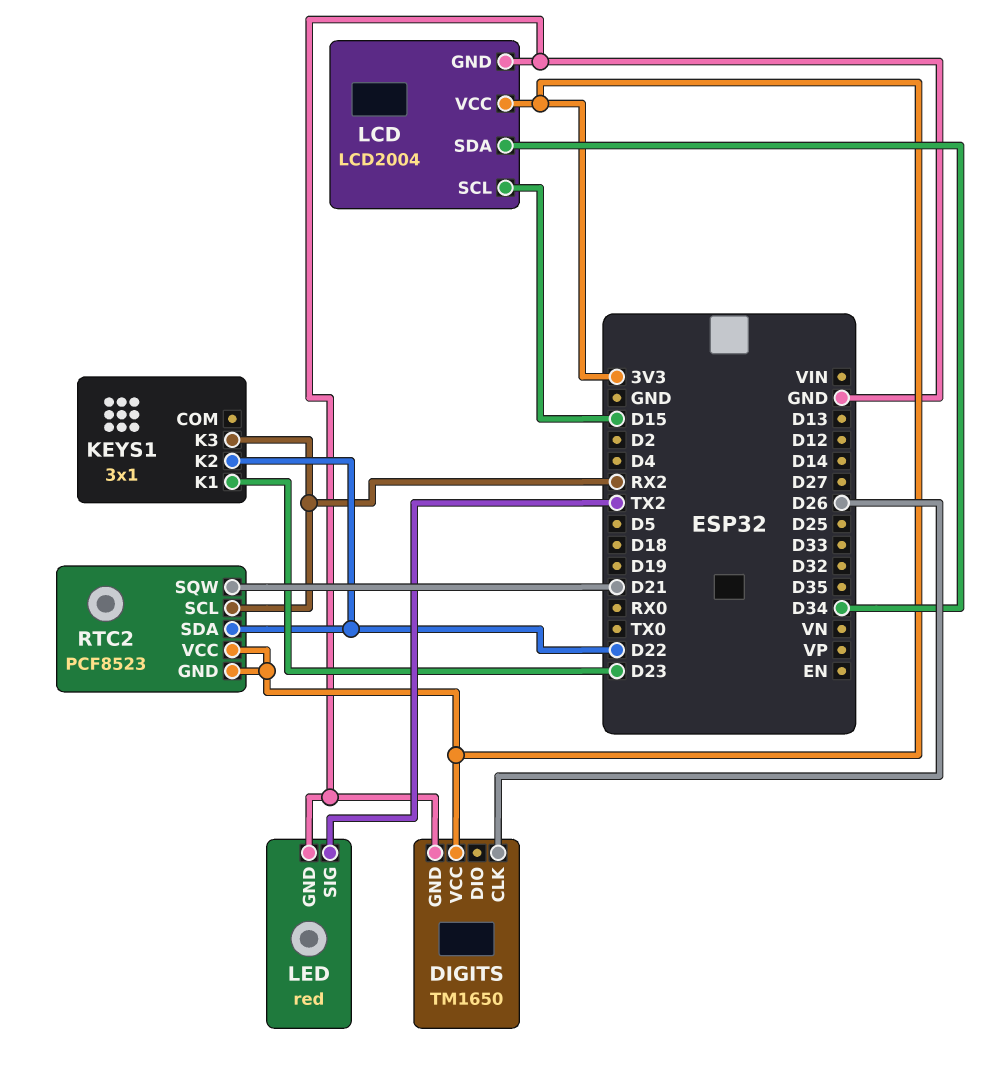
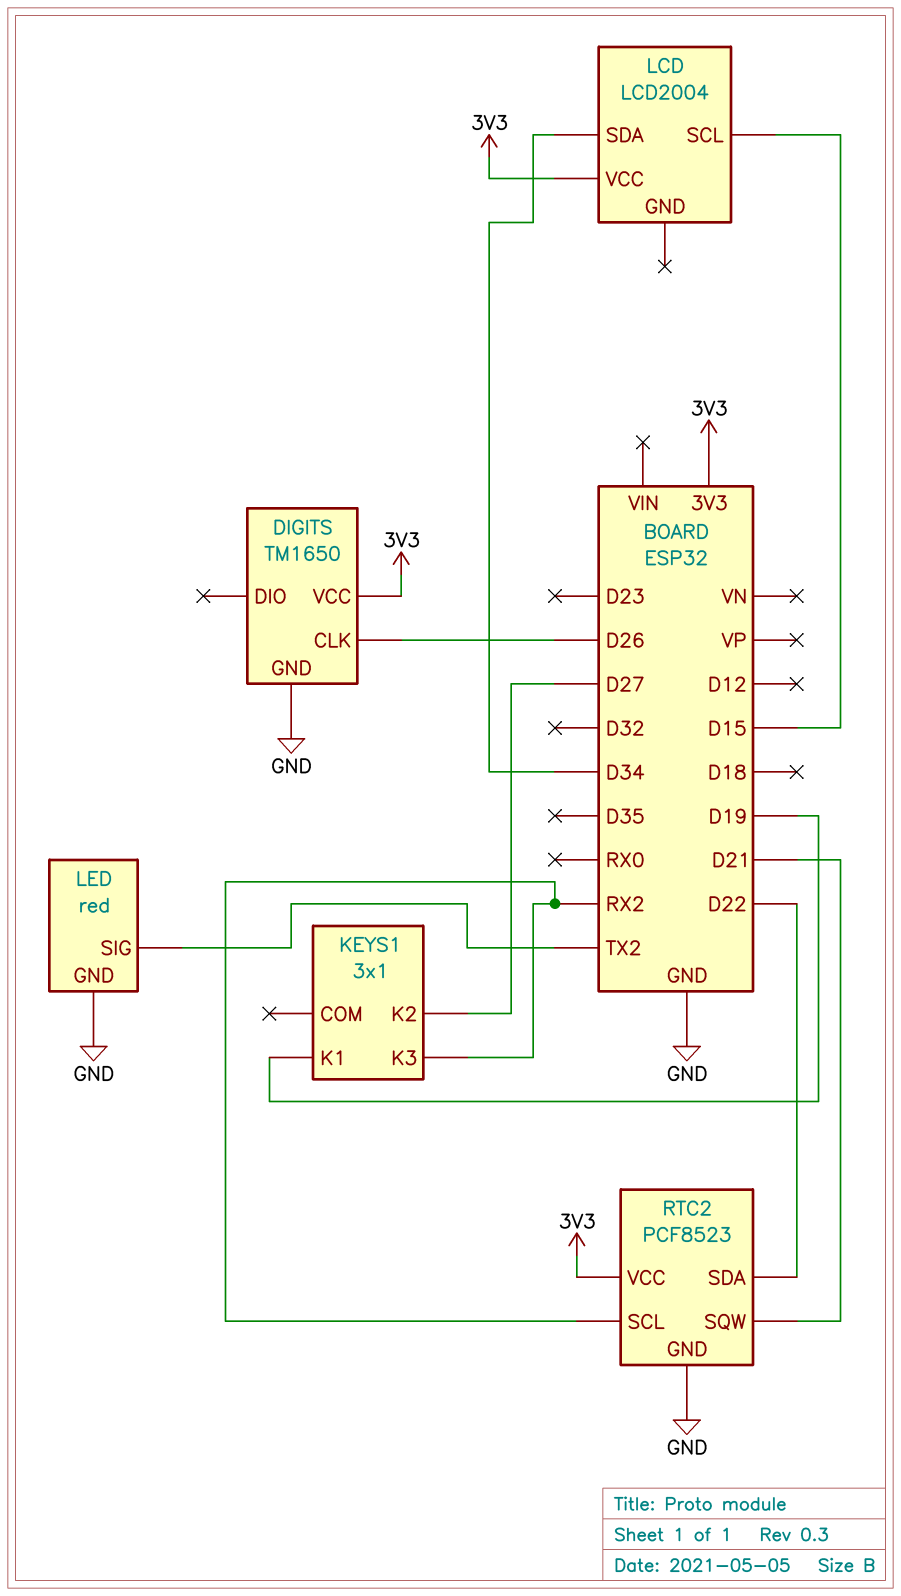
KEYS1 pin K1: D23 -> D19
KEYS1 pin K2: D22 -> D27
LCD pin GND: GND -> none
RTC2 pin GND: 3V3 -> GND

